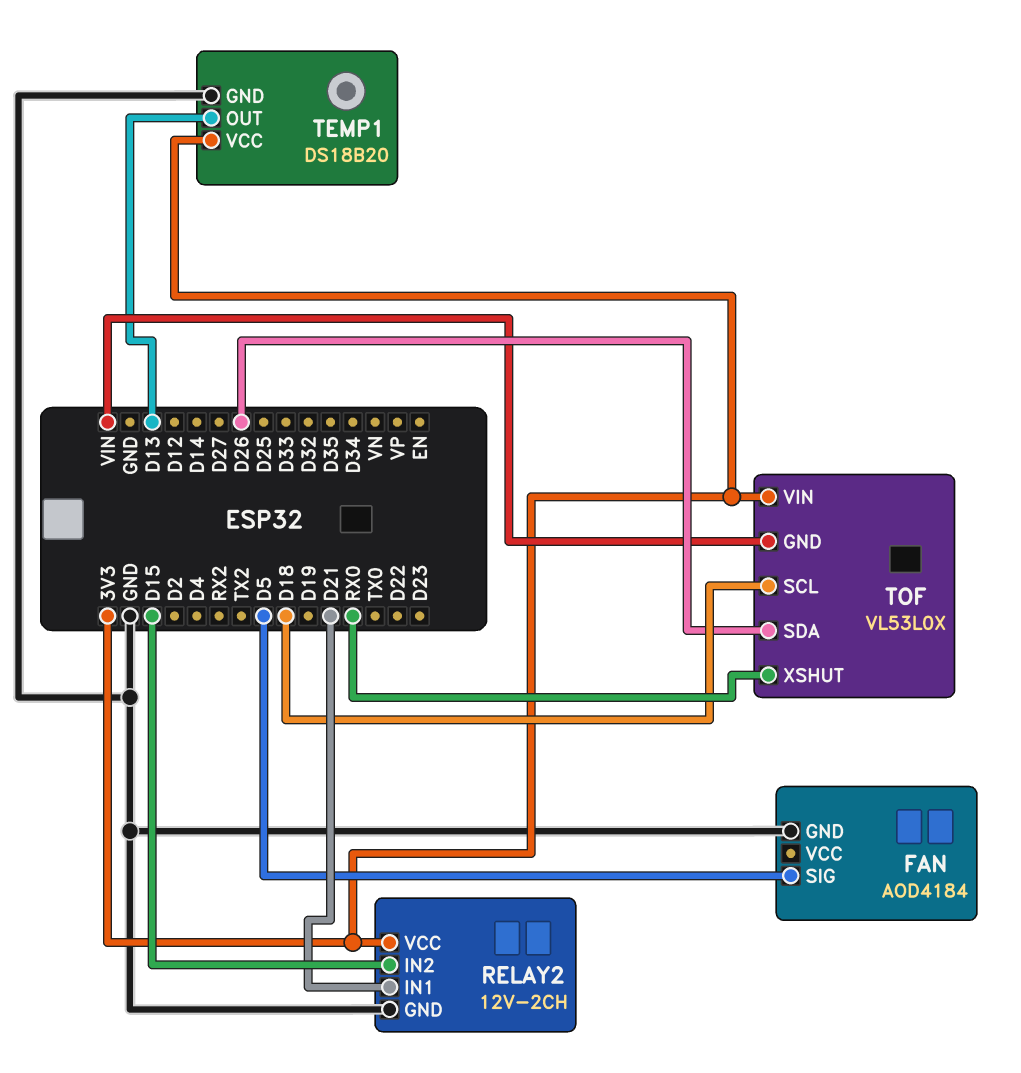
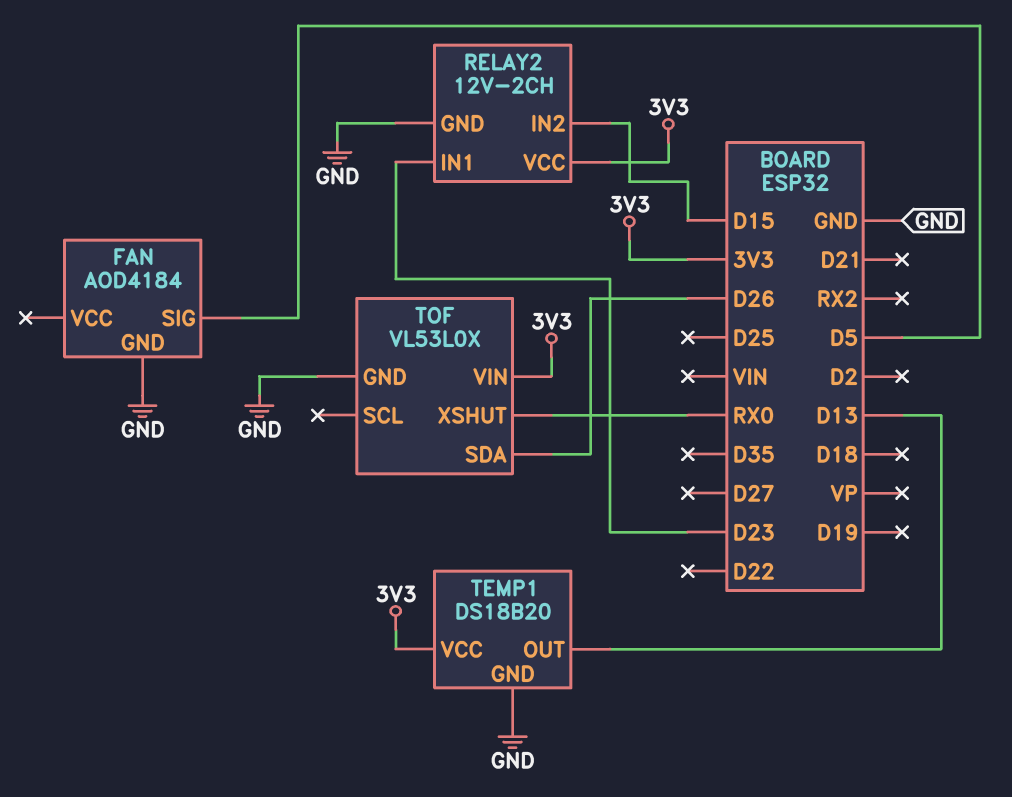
RELAY2 pin IN1: D21 -> D23
TOF pin GND: VIN -> GND
TOF pin SCL: D18 -> none

